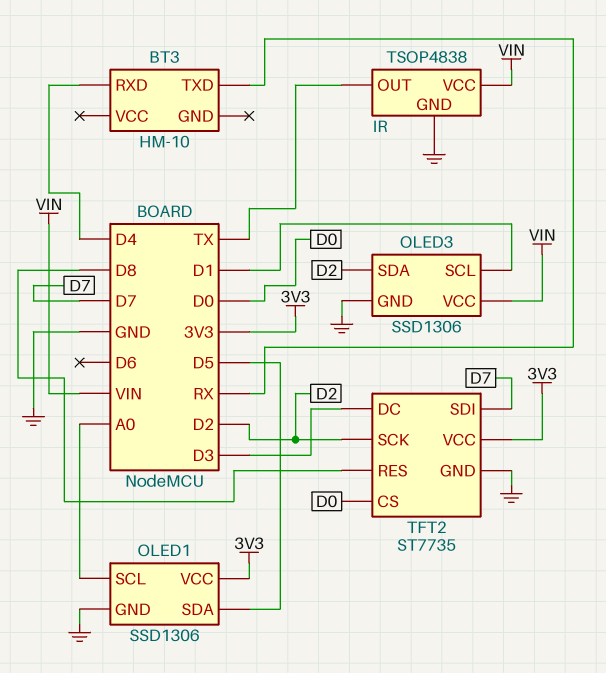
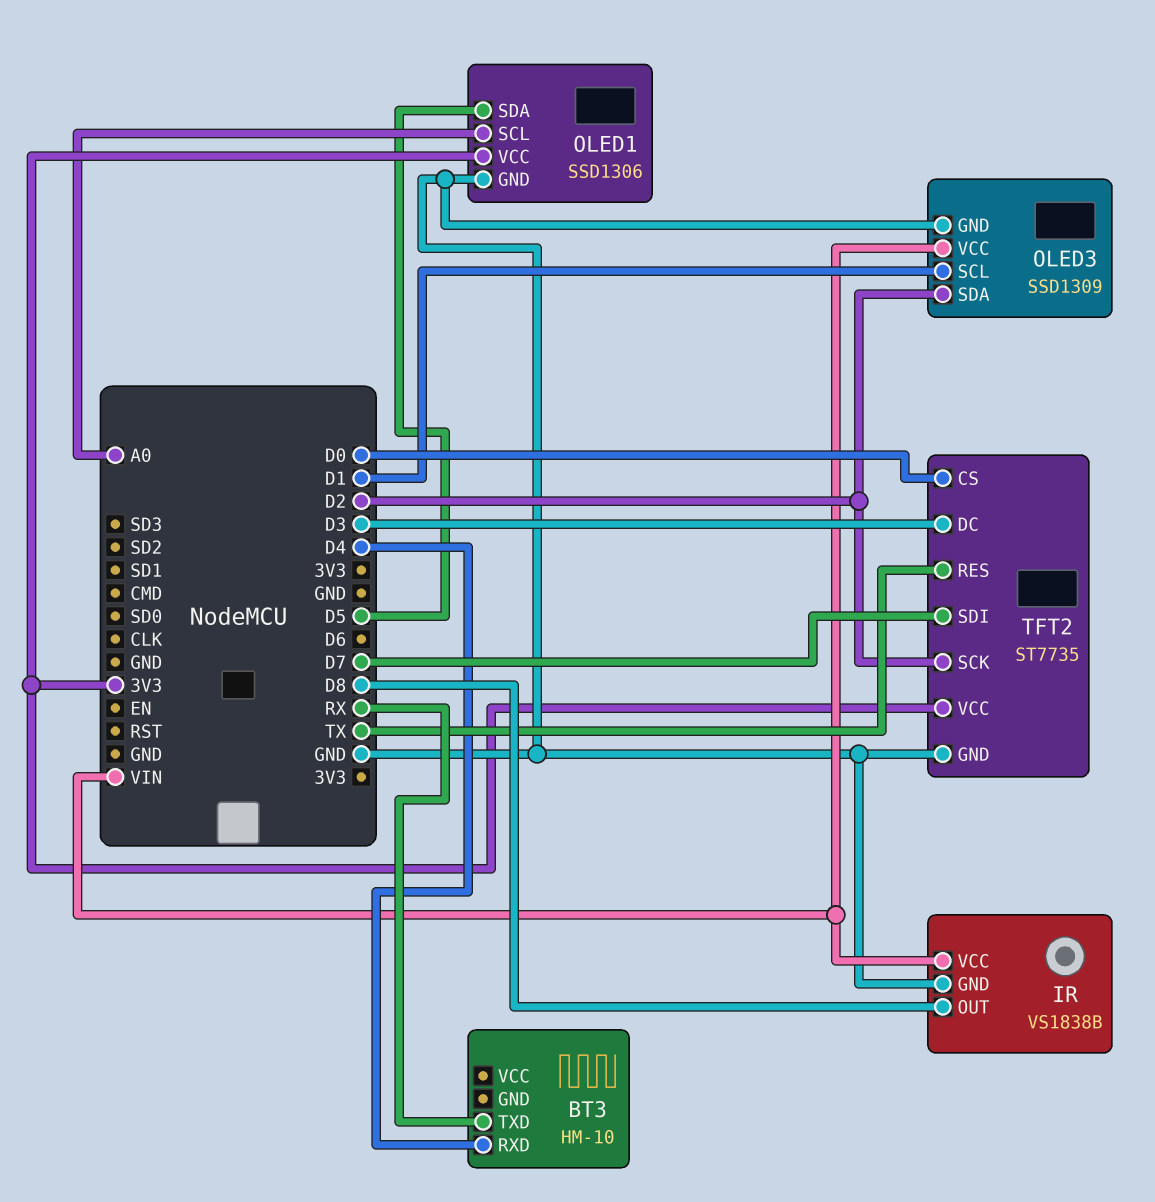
IR: TSOP4838 -> VS1838B
IR pin OUT: TX -> D8
OLED3: SSD1306 -> SSD1309
TFT2 pin RES: D8 -> TX

